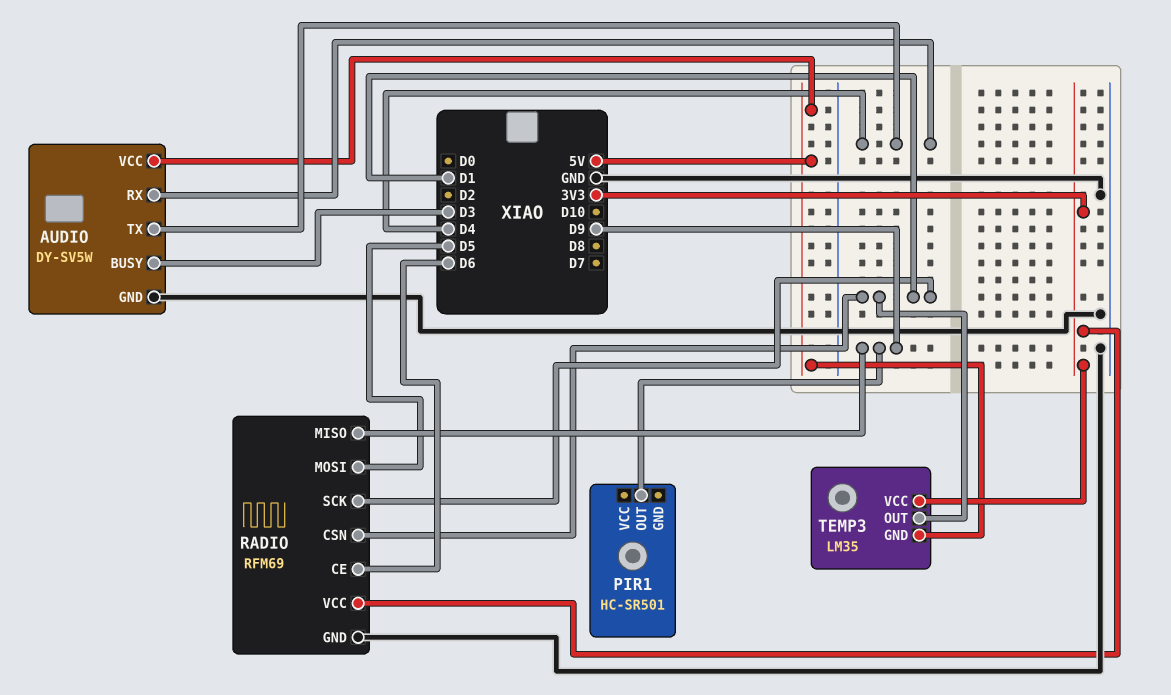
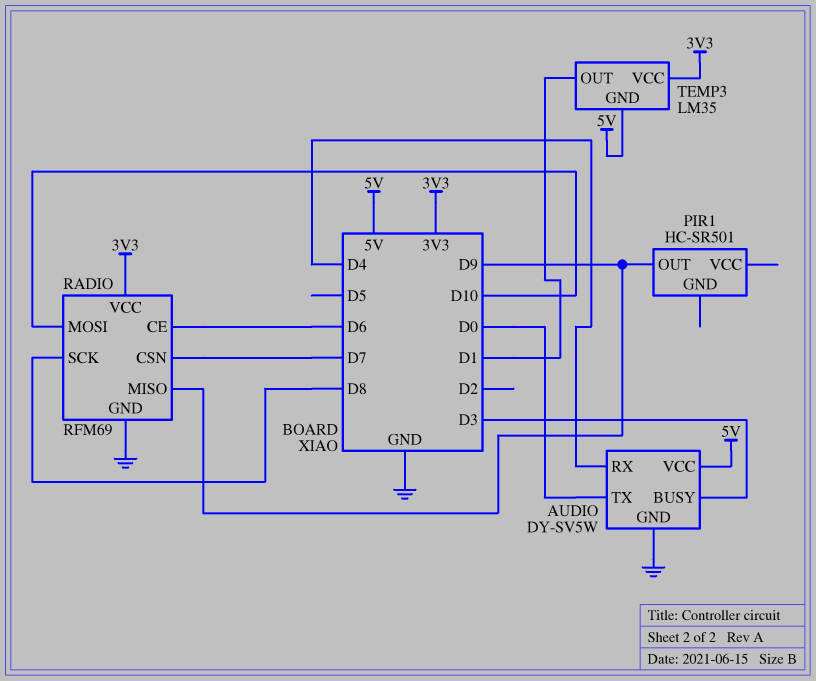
AUDIO pin TX: D4 -> D0
RADIO pin CSN: D1 -> D7
RADIO pin MOSI: D5 -> D10
RADIO pin SCK: D1 -> D8

